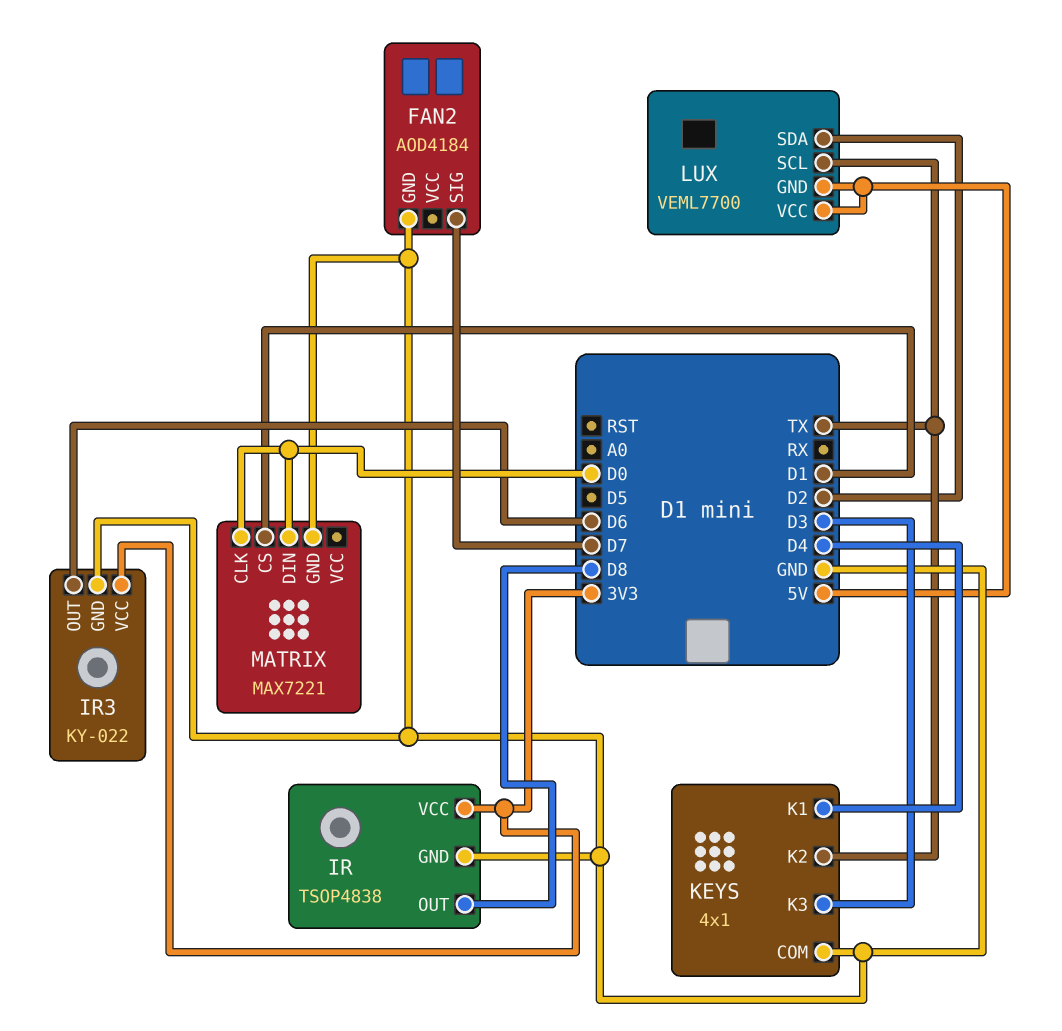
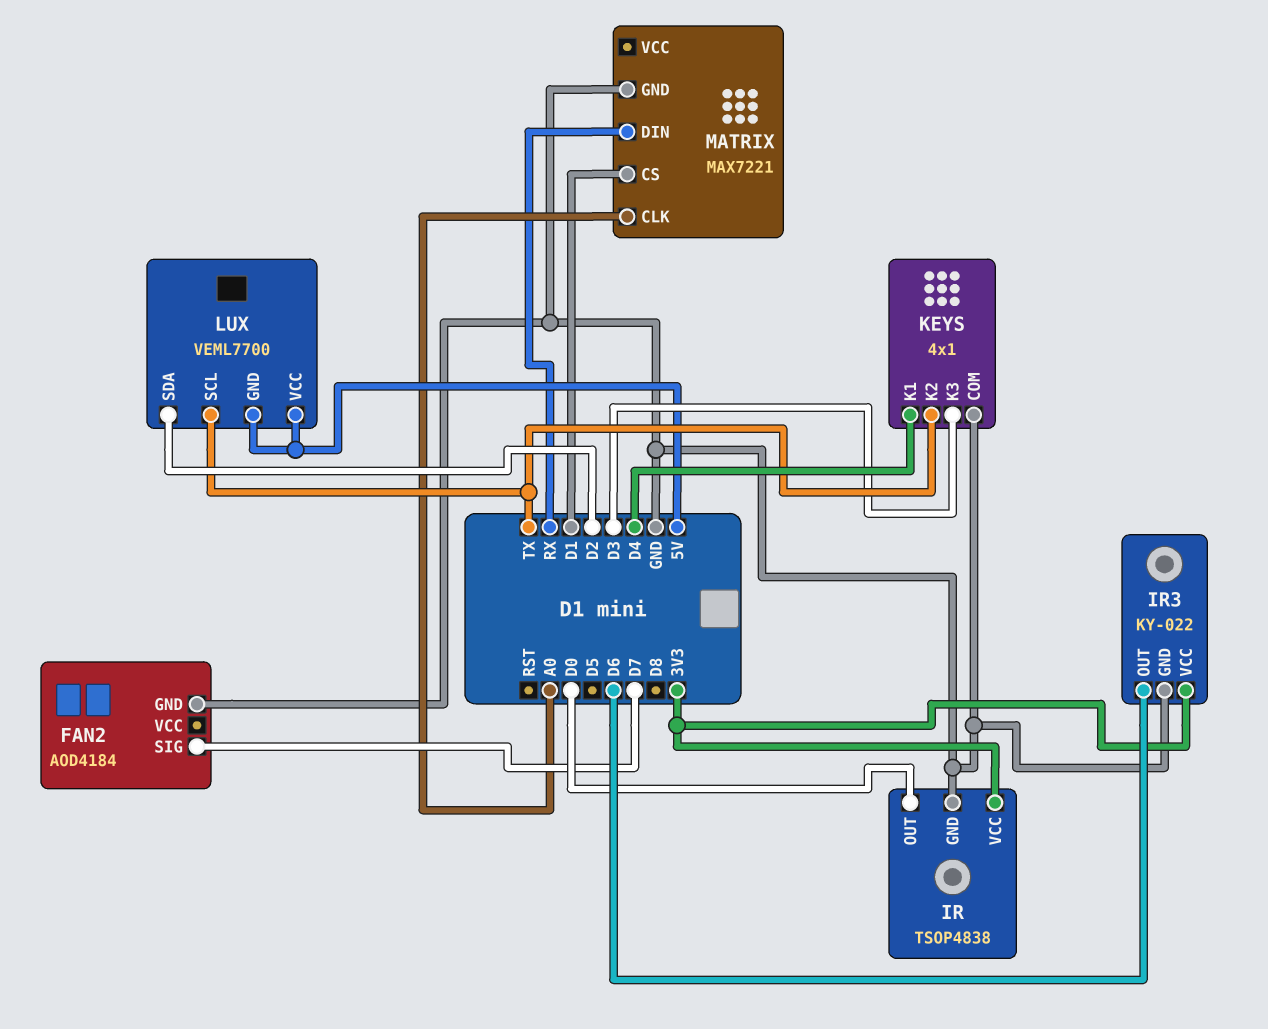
IR pin OUT: D8 -> D0
MATRIX pin CLK: D0 -> A0
MATRIX pin DIN: D0 -> RX

